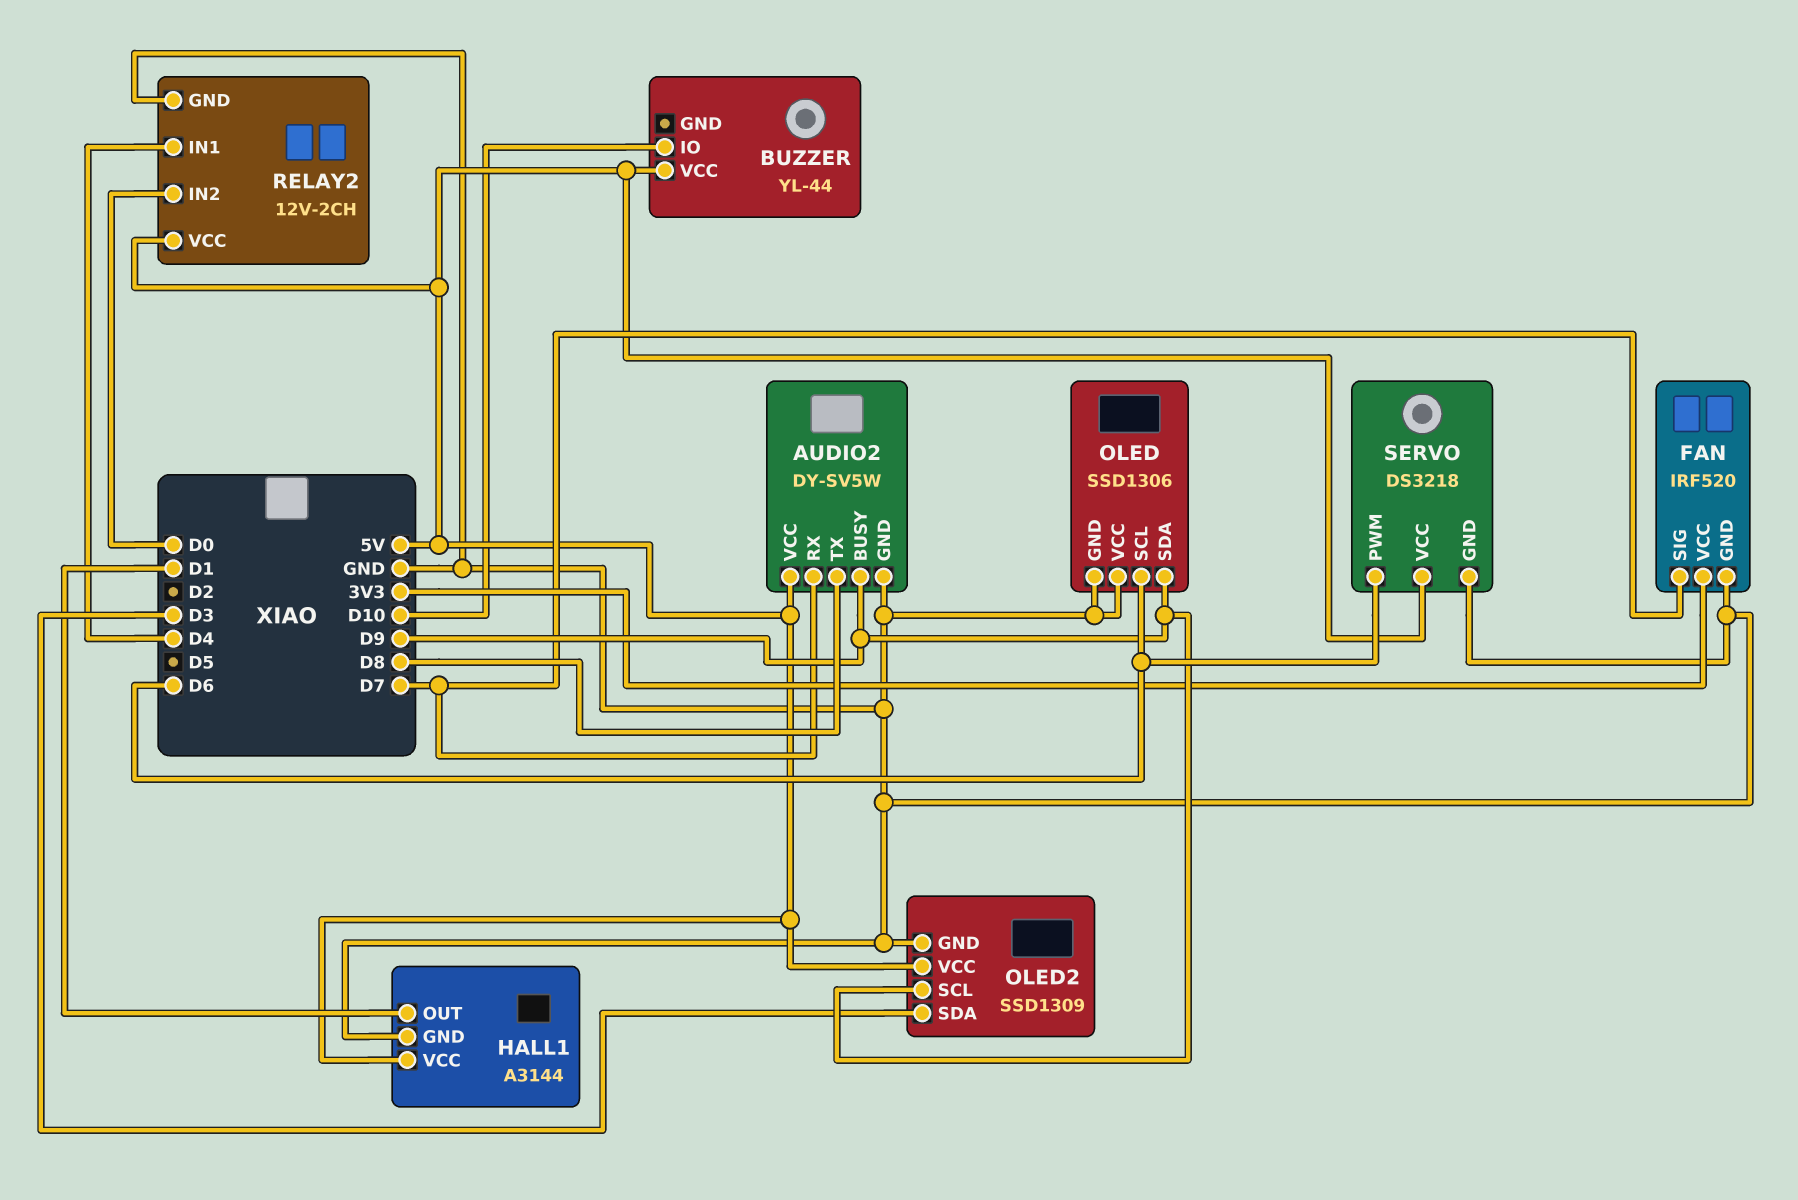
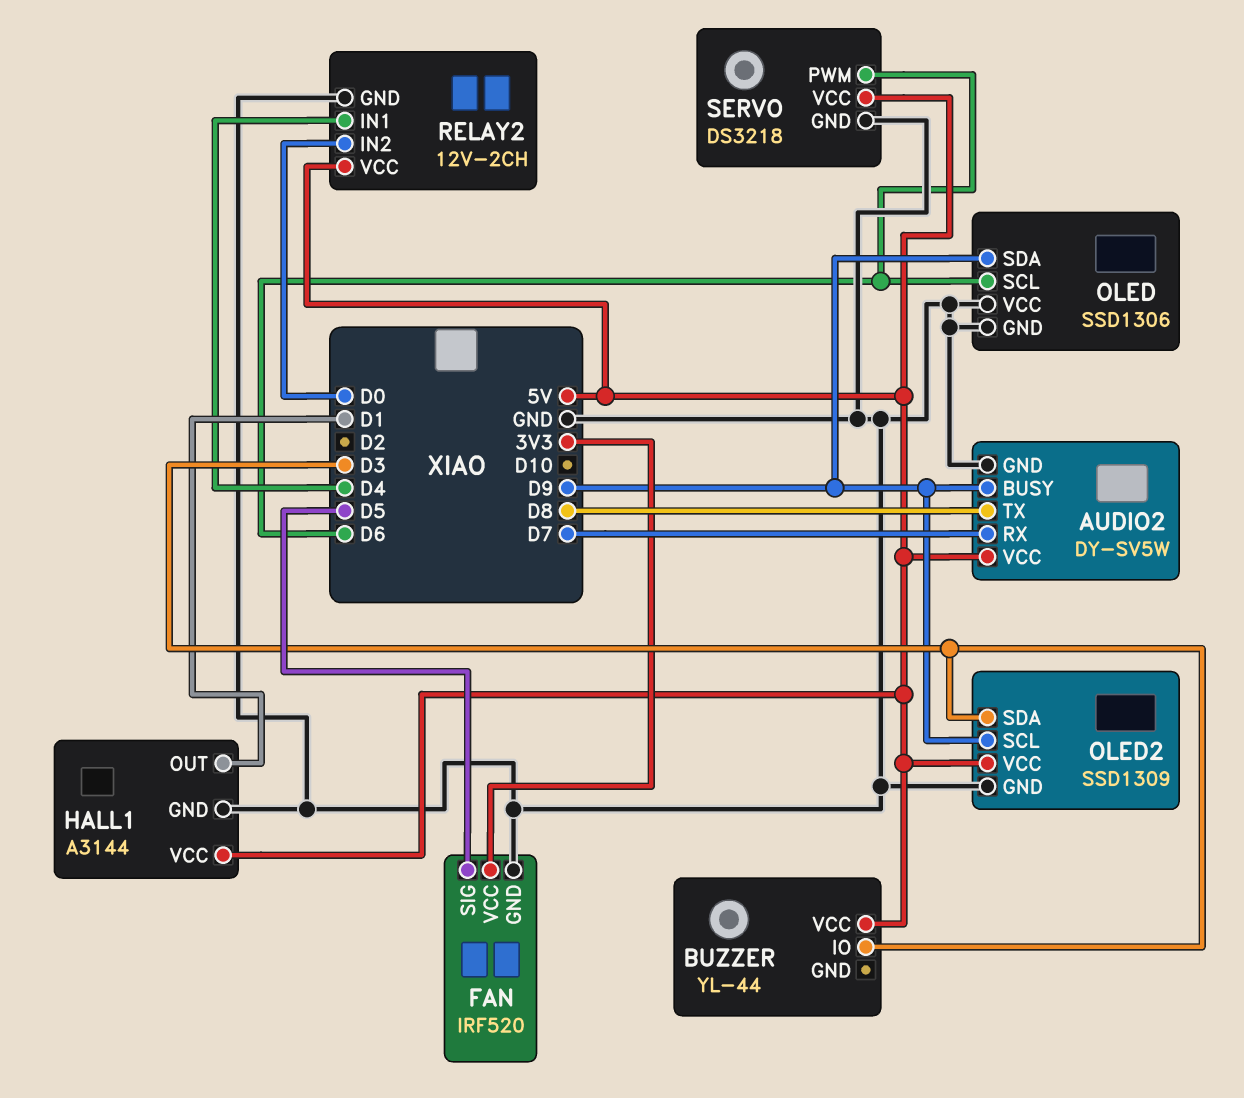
BUZZER pin IO: D10 -> D3
FAN pin SIG: D7 -> D5

